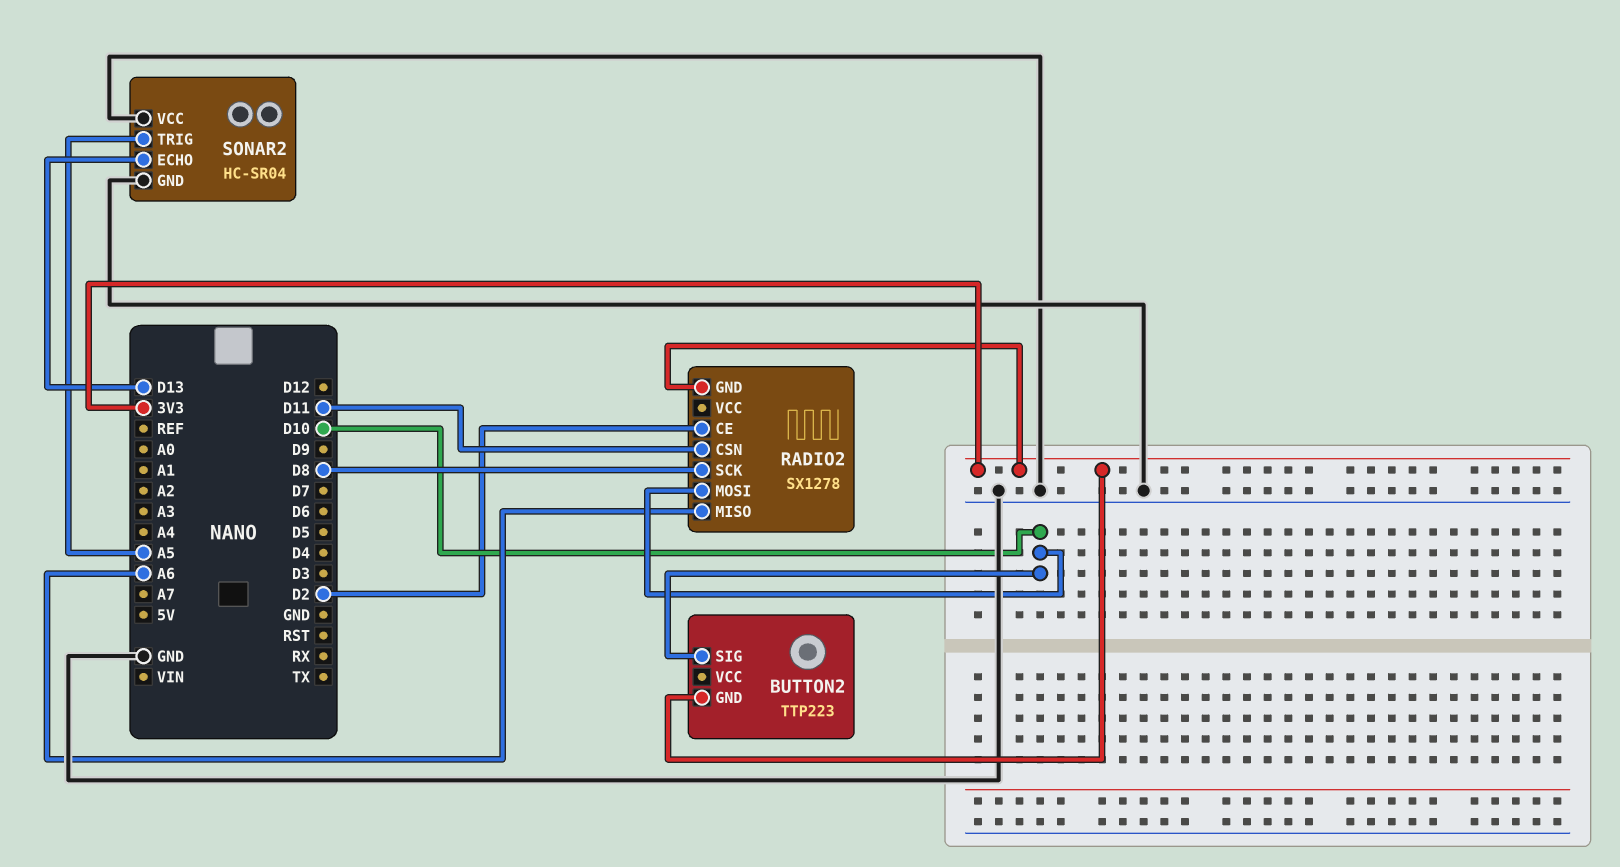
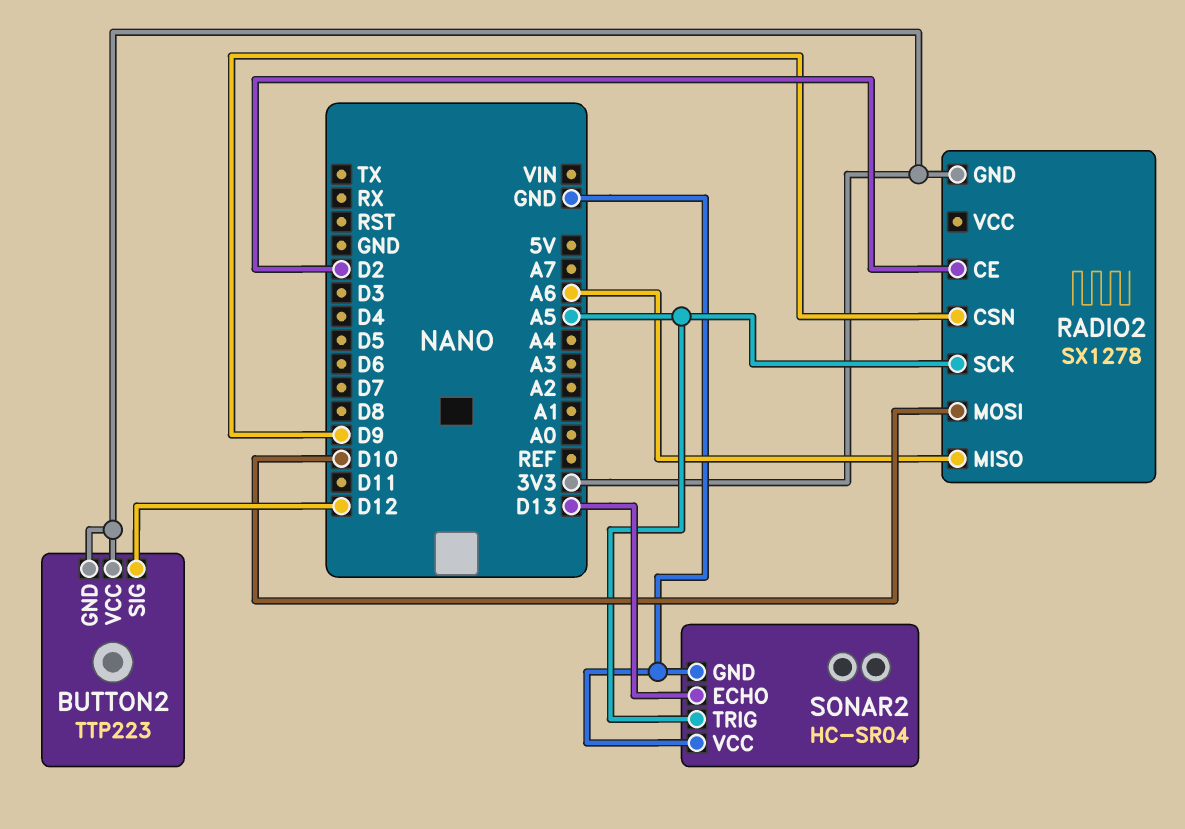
BUTTON2 pin SIG: D10 -> D12
BUTTON2 pin VCC: none -> 3V3
RADIO2 pin CSN: D11 -> D9
RADIO2 pin SCK: D8 -> A5

